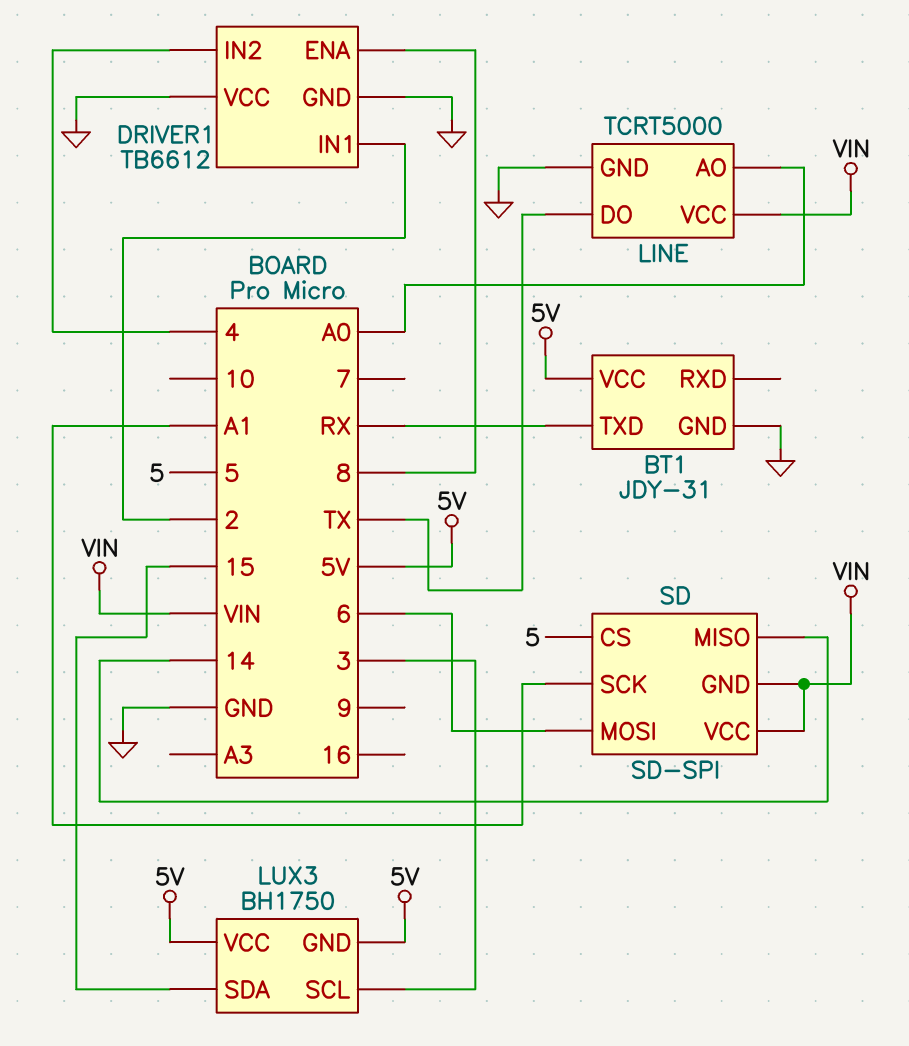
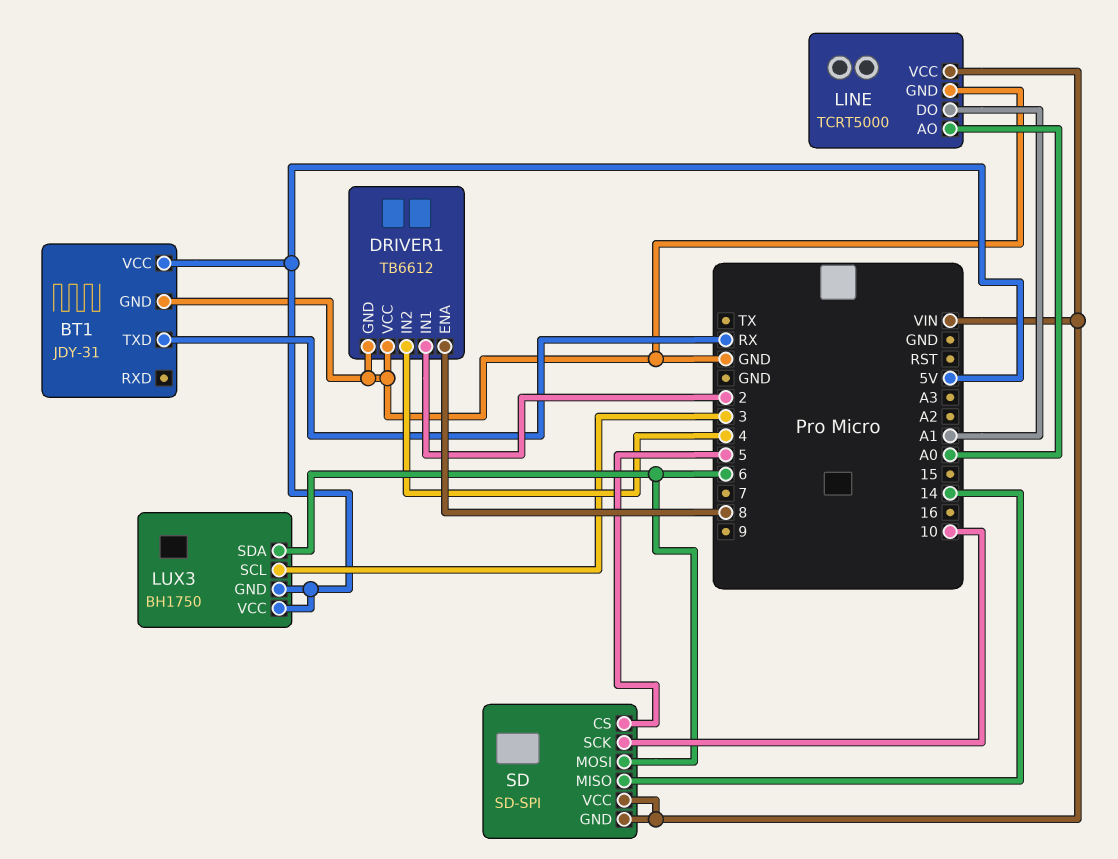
LINE pin DO: TX -> A1
LUX3 pin SDA: 15 -> 6
SD pin SCK: A1 -> 10

